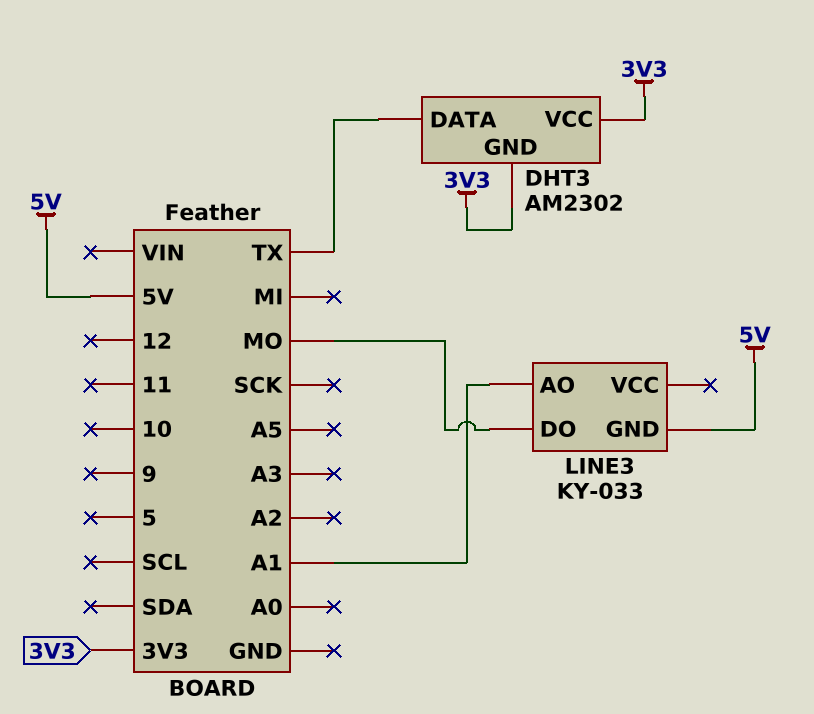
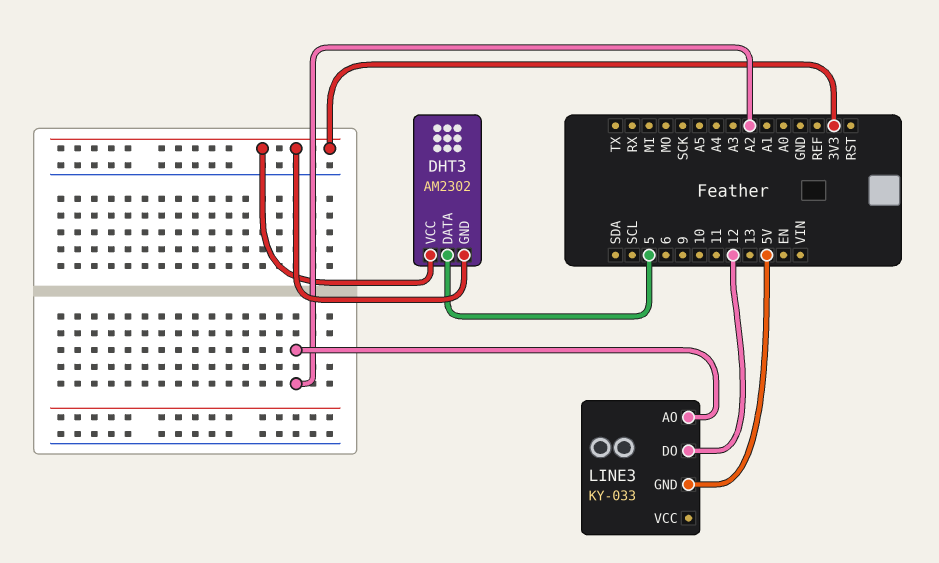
DHT3 pin DATA: TX -> 5
LINE3 pin AO: A1 -> A2
LINE3 pin DO: MO -> 12

